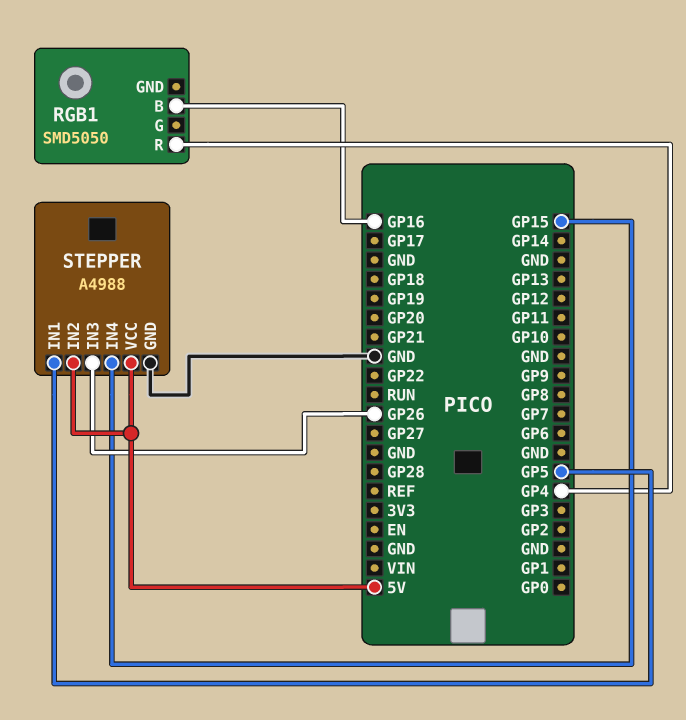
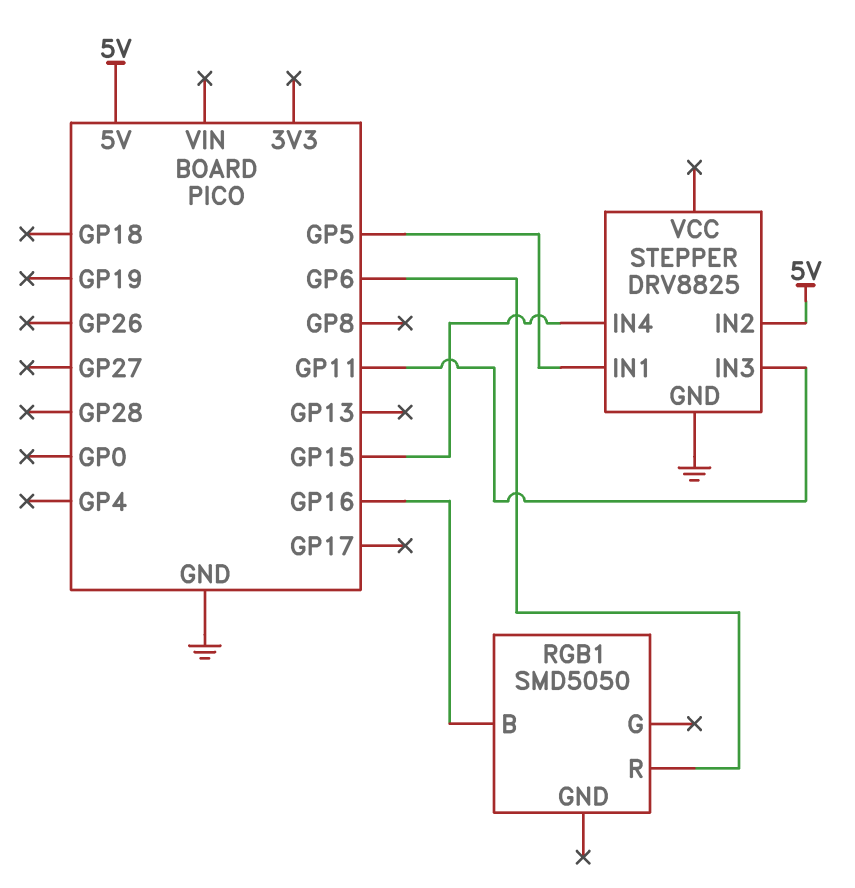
RGB1 pin R: GP4 -> GP6
STEPPER: A4988 -> DRV8825
STEPPER pin IN3: GP26 -> GP11
STEPPER pin VCC: 5V -> none

